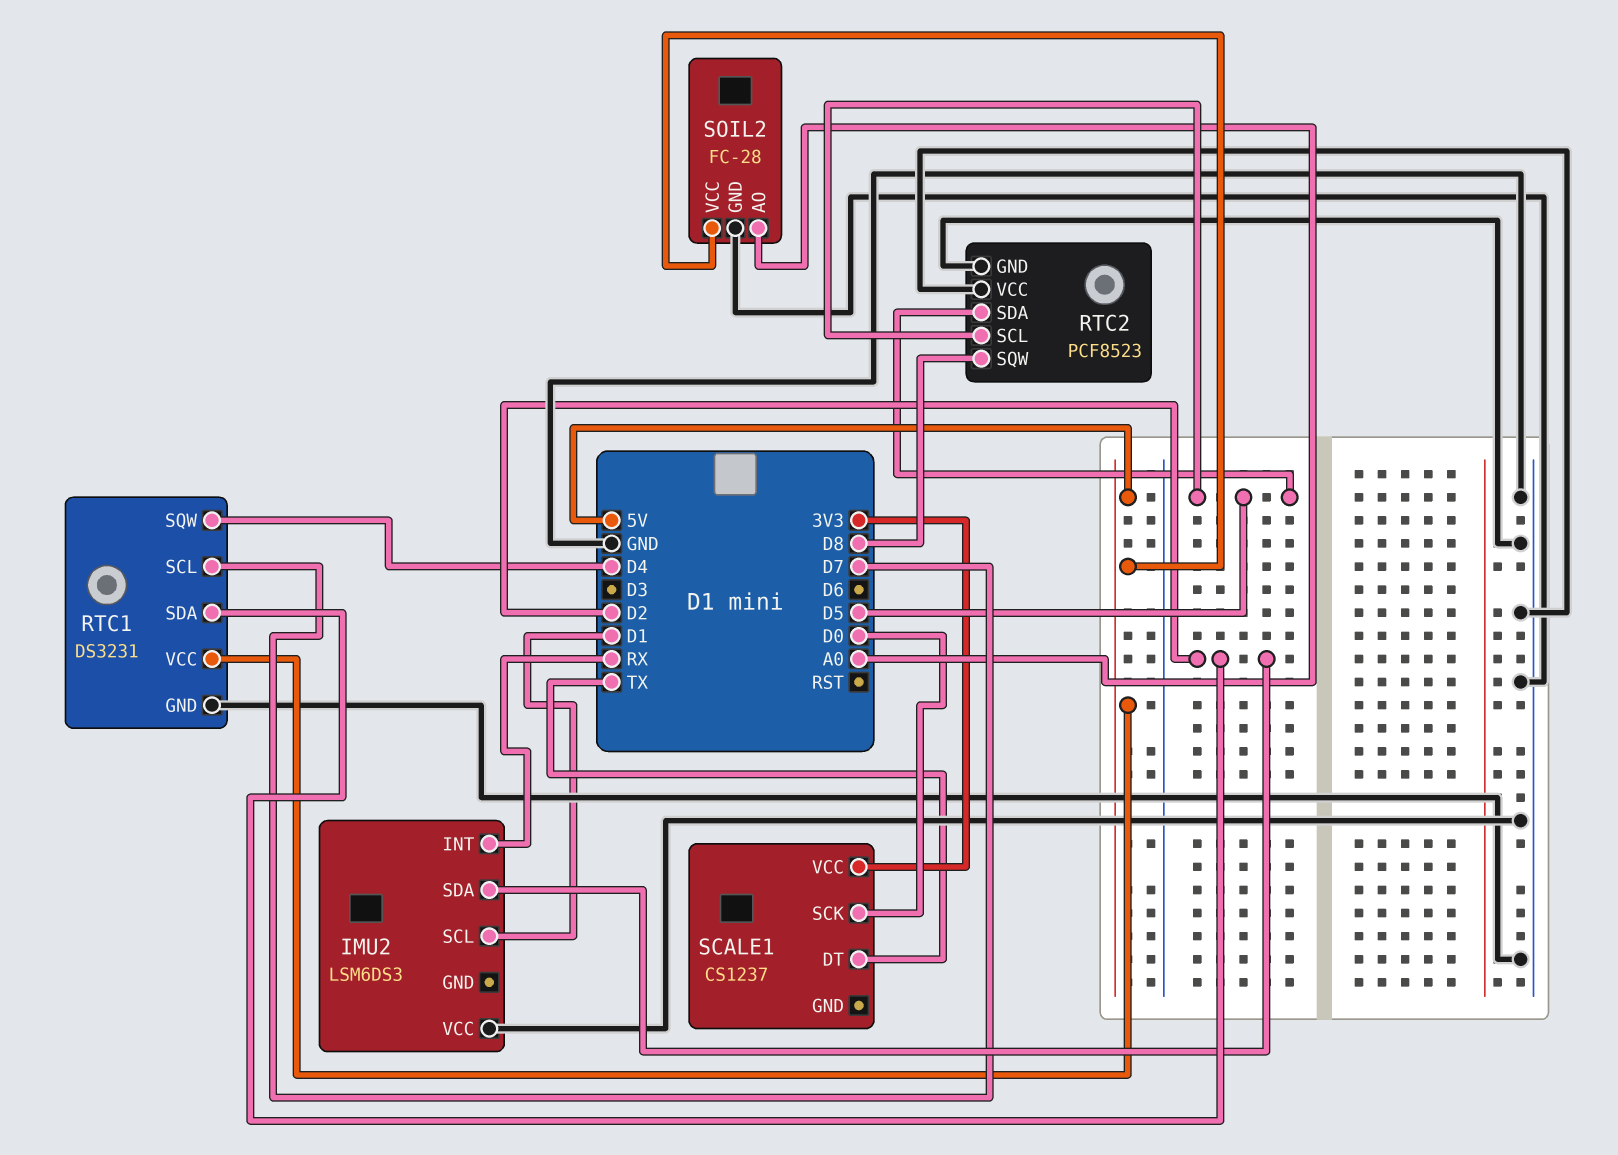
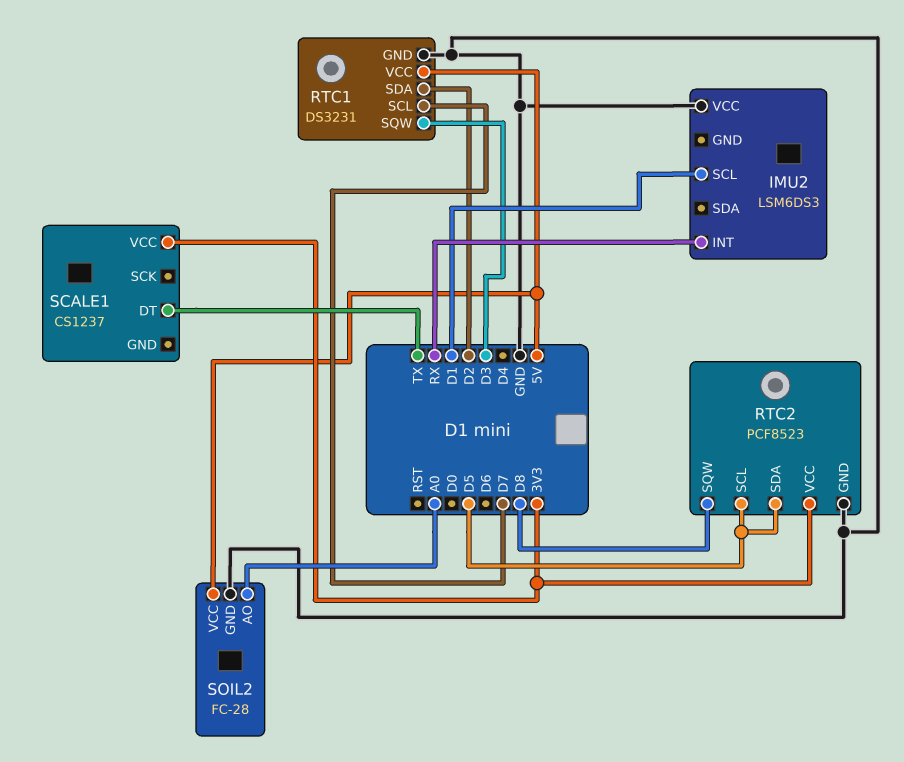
IMU2 pin SDA: D2 -> none
RTC1 pin SQW: D4 -> D3
RTC2 pin VCC: GND -> 3V3
SCALE1 pin SCK: D0 -> none

